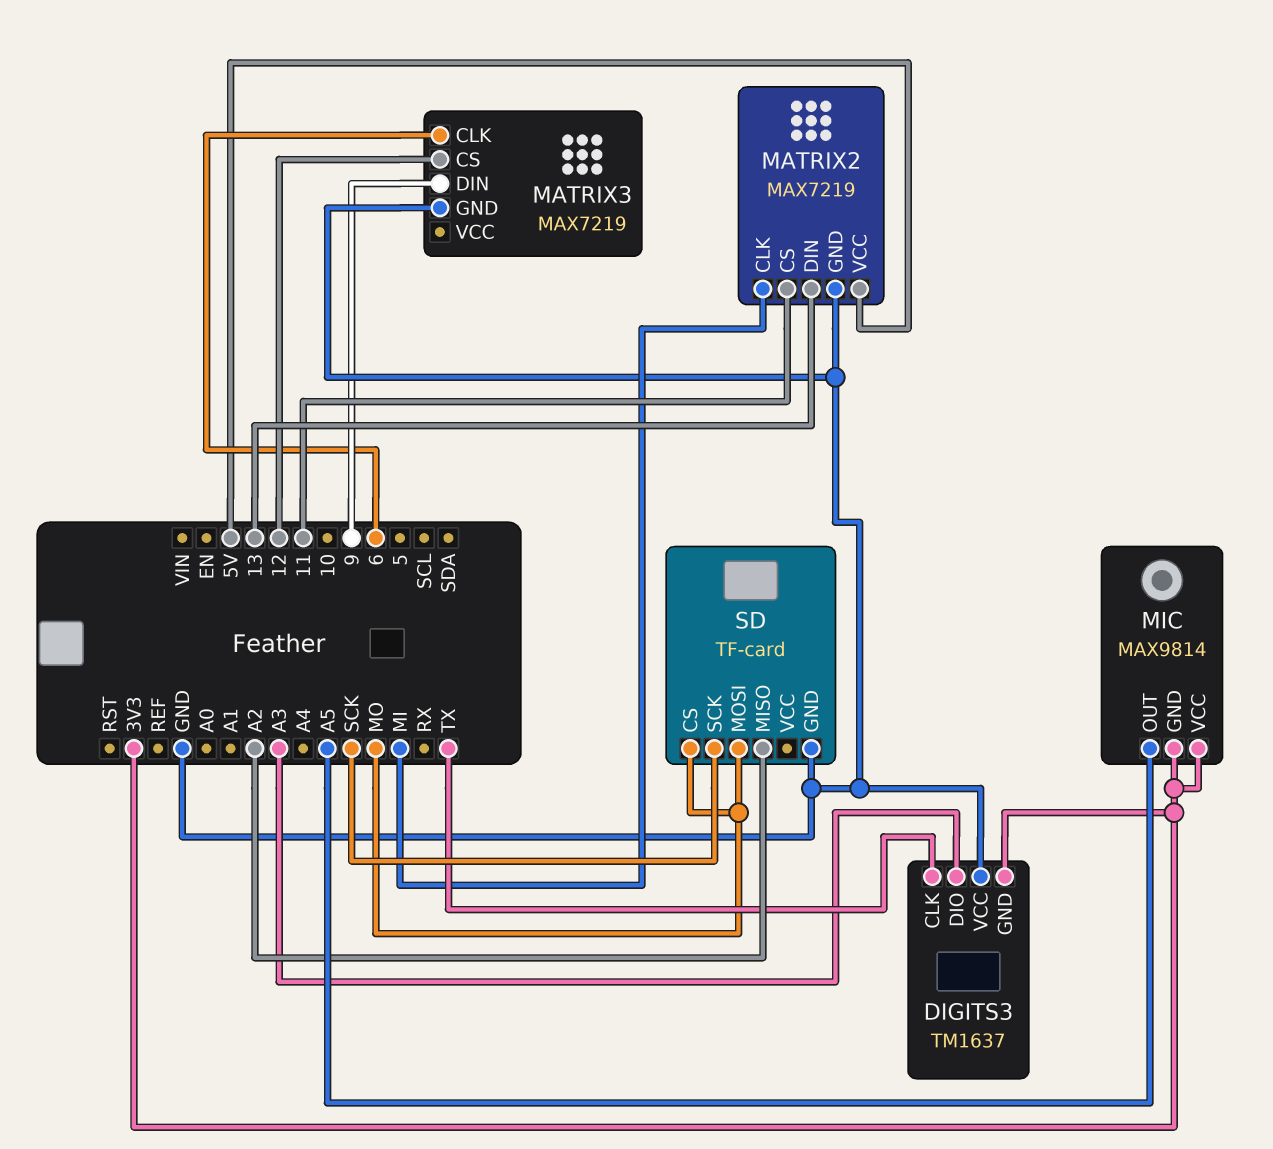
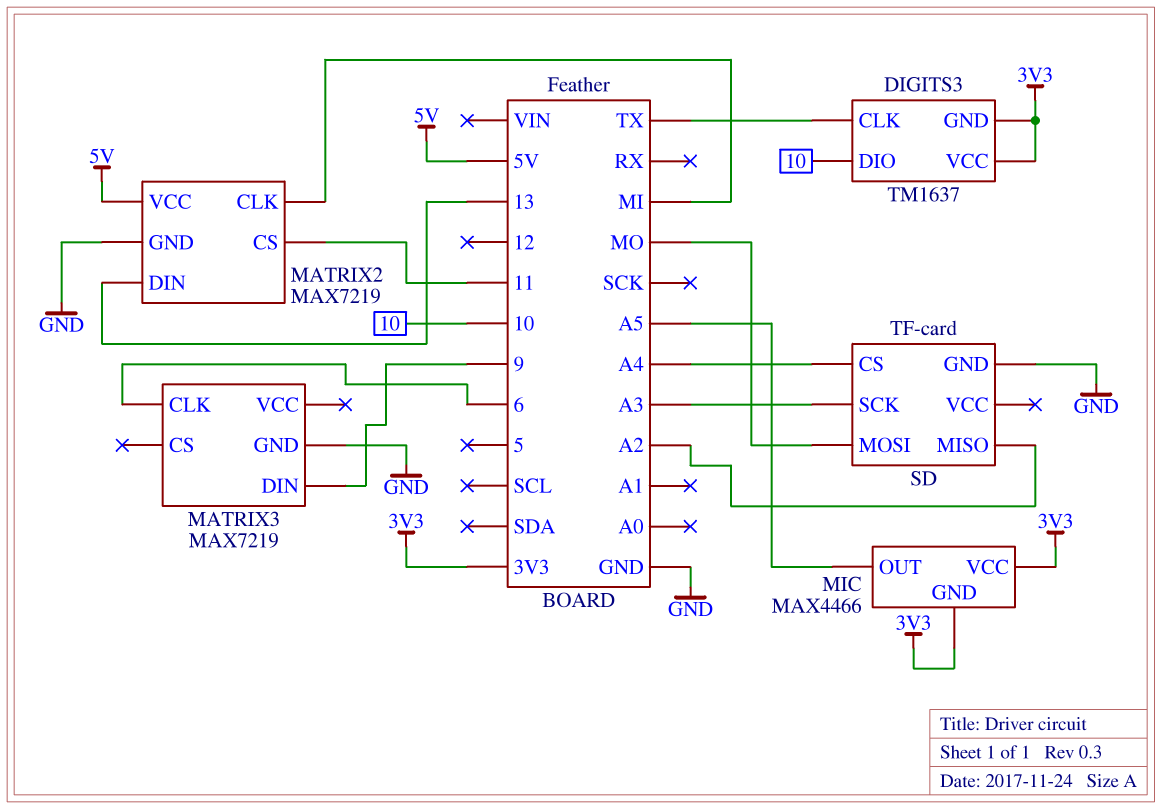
DIGITS3 pin DIO: A3 -> 10
DIGITS3 pin VCC: GND -> 3V3
MATRIX3 pin CS: 12 -> none
MIC: MAX9814 -> MAX4466
SD pin CS: MO -> A4
SD pin SCK: SCK -> A3

